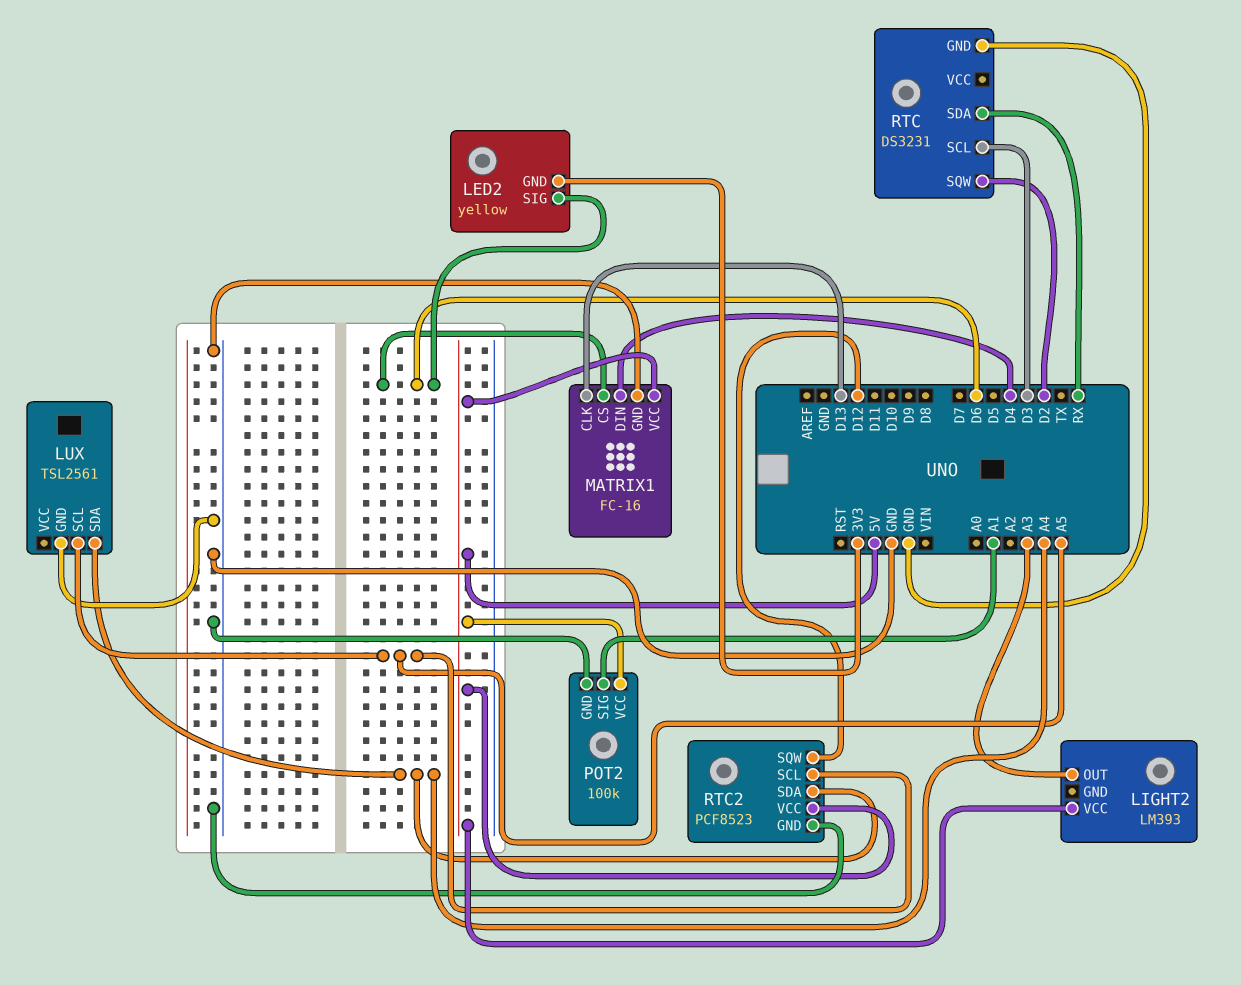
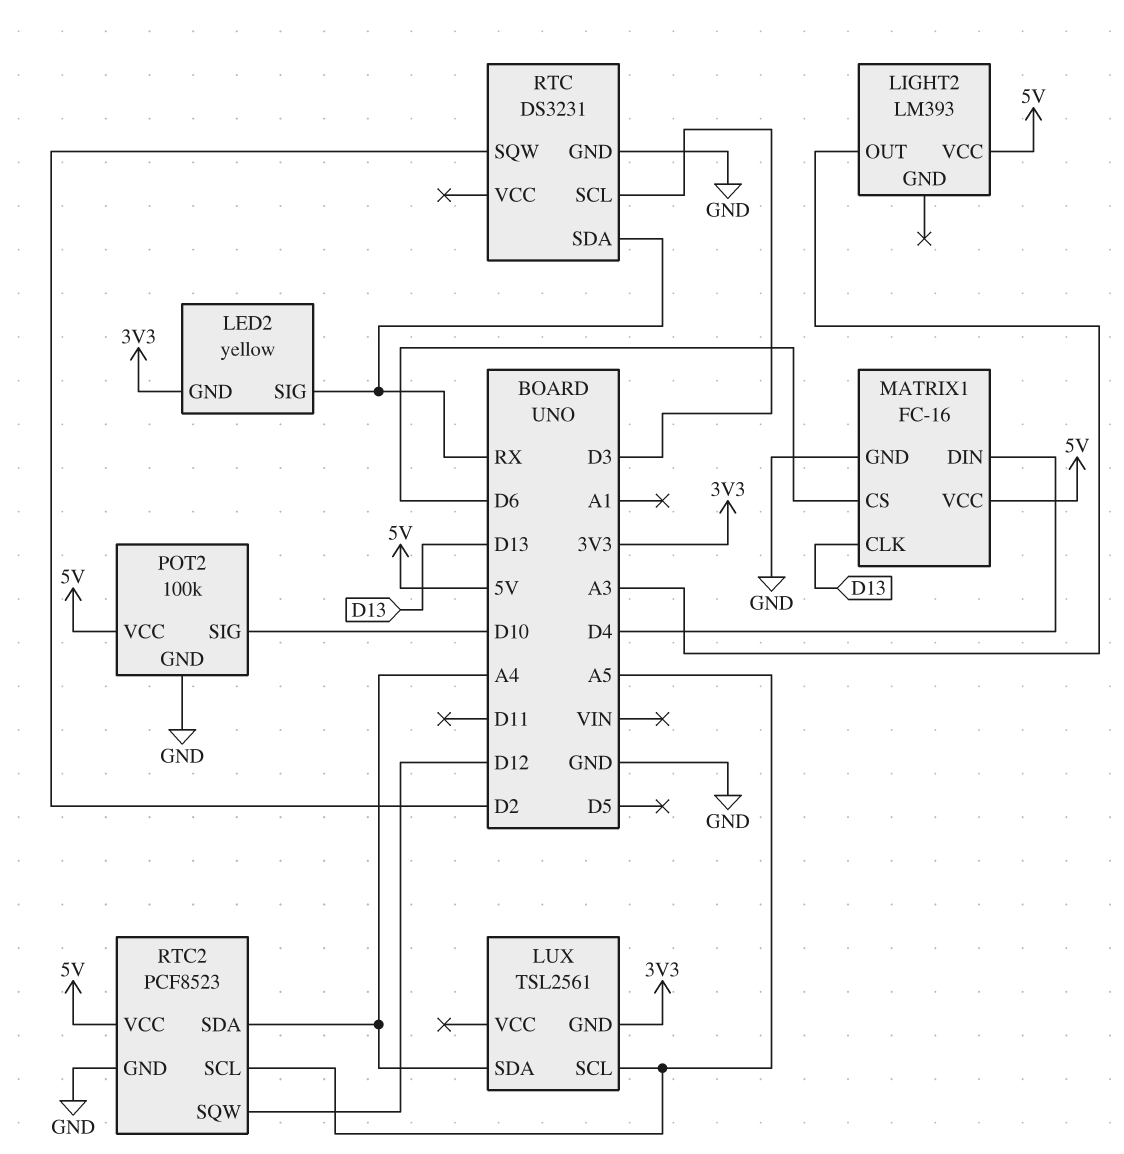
LED2 pin SIG: D6 -> RX
LUX pin GND: GND -> 3V3
POT2 pin SIG: A1 -> D10

